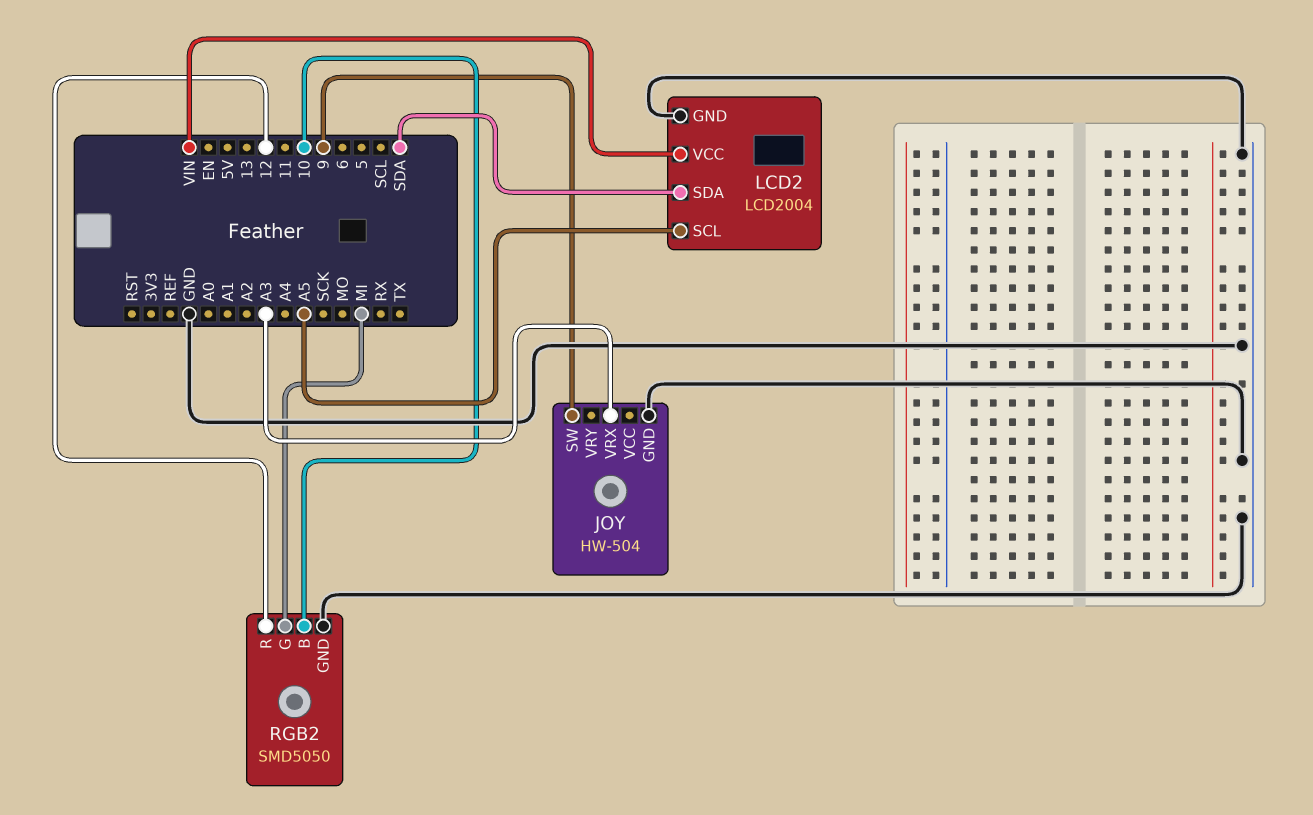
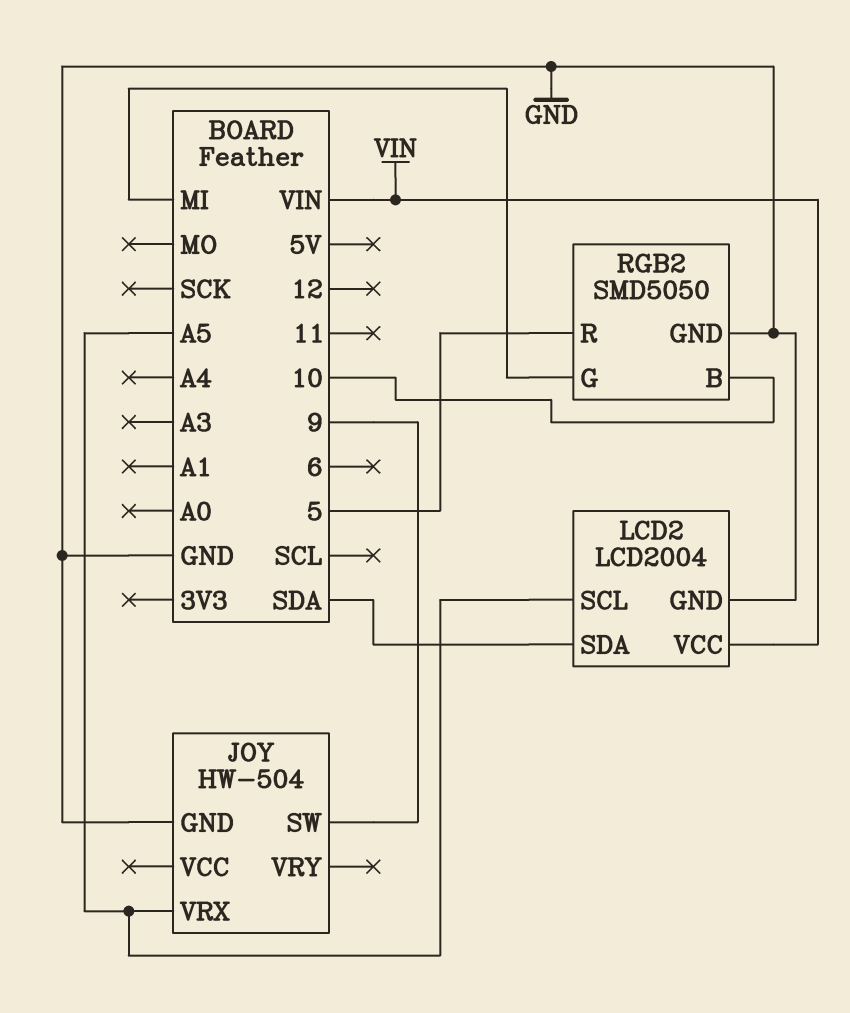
JOY pin VRX: A3 -> A5
RGB2 pin R: 12 -> 5

